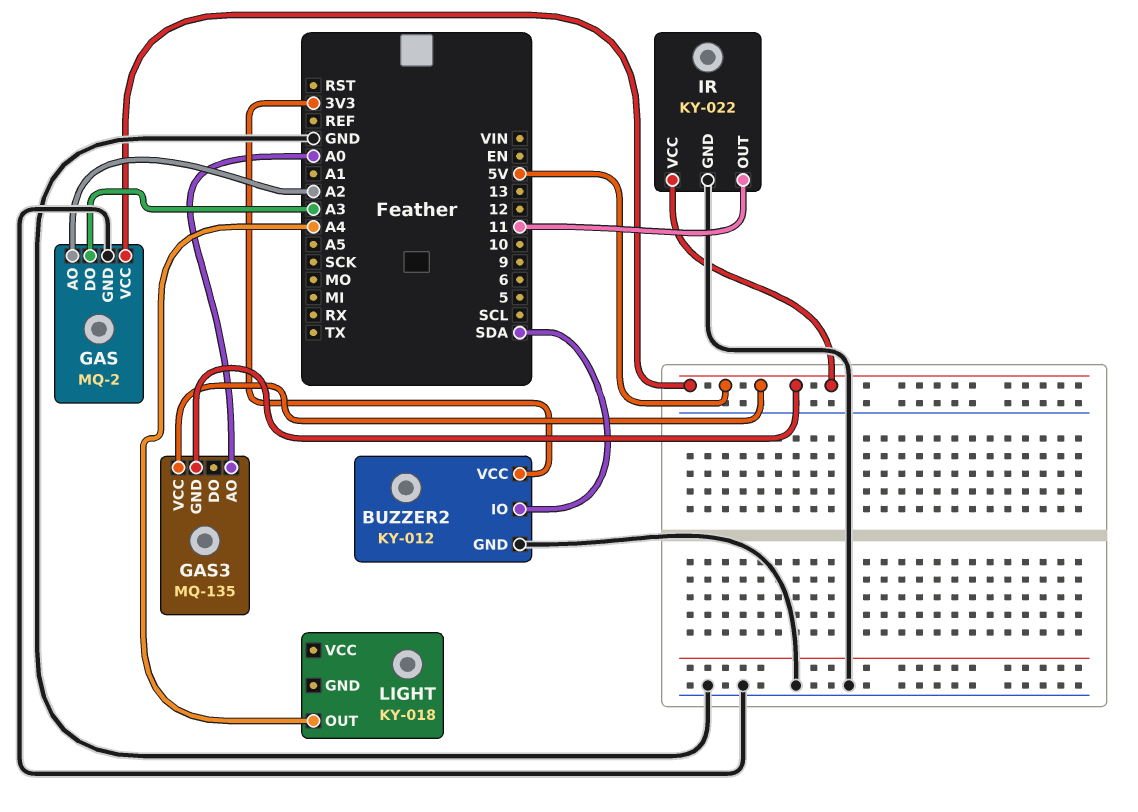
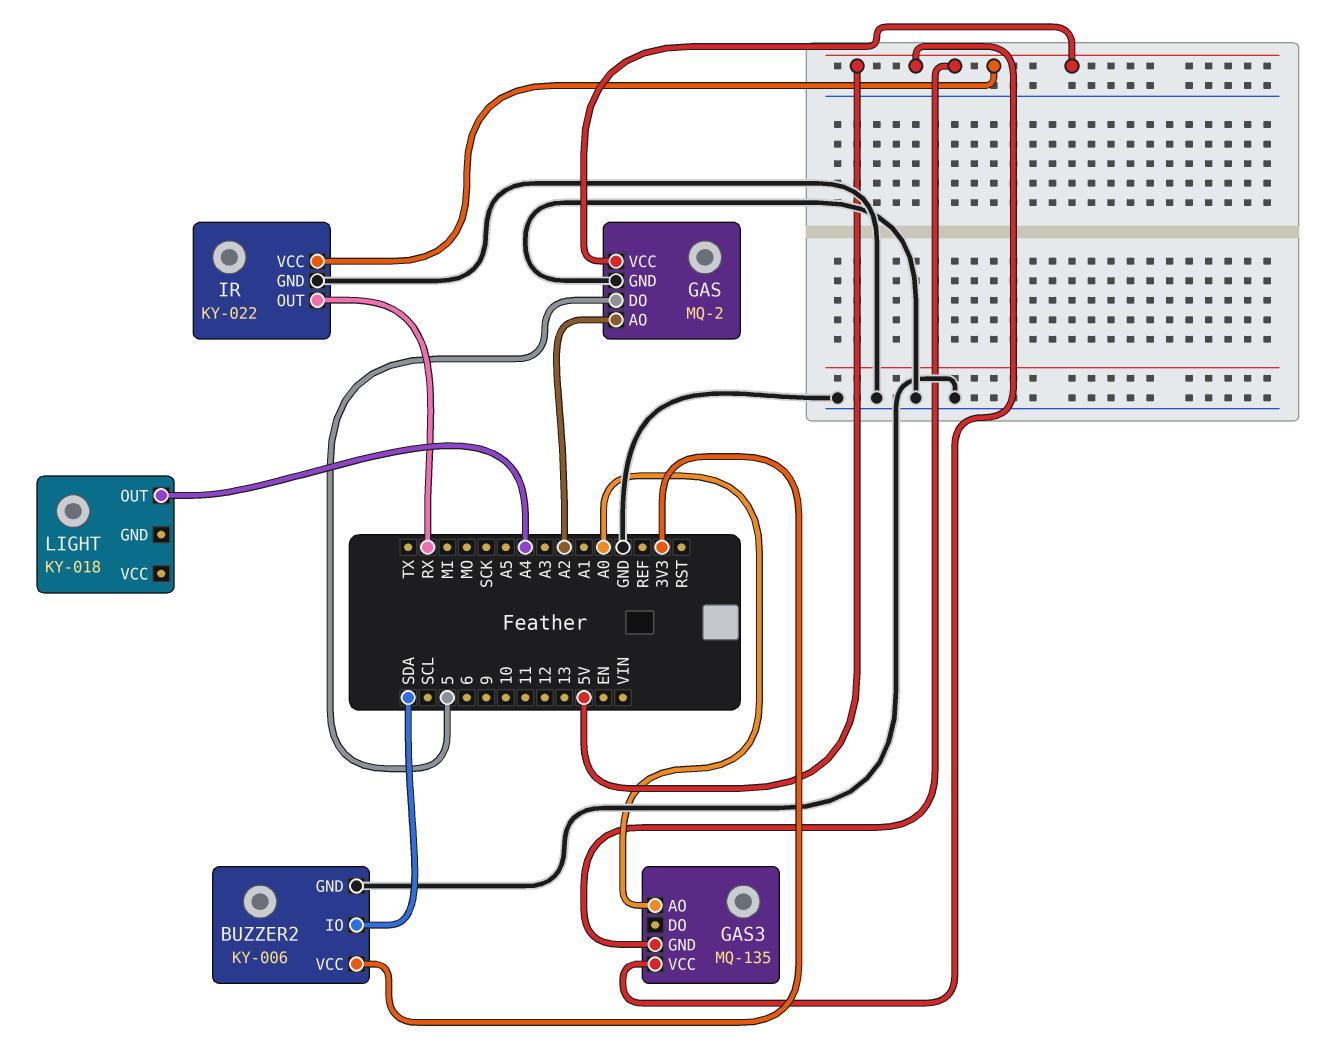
BUZZER2: KY-012 -> KY-006
GAS pin DO: A3 -> 5
IR pin OUT: 11 -> RX

